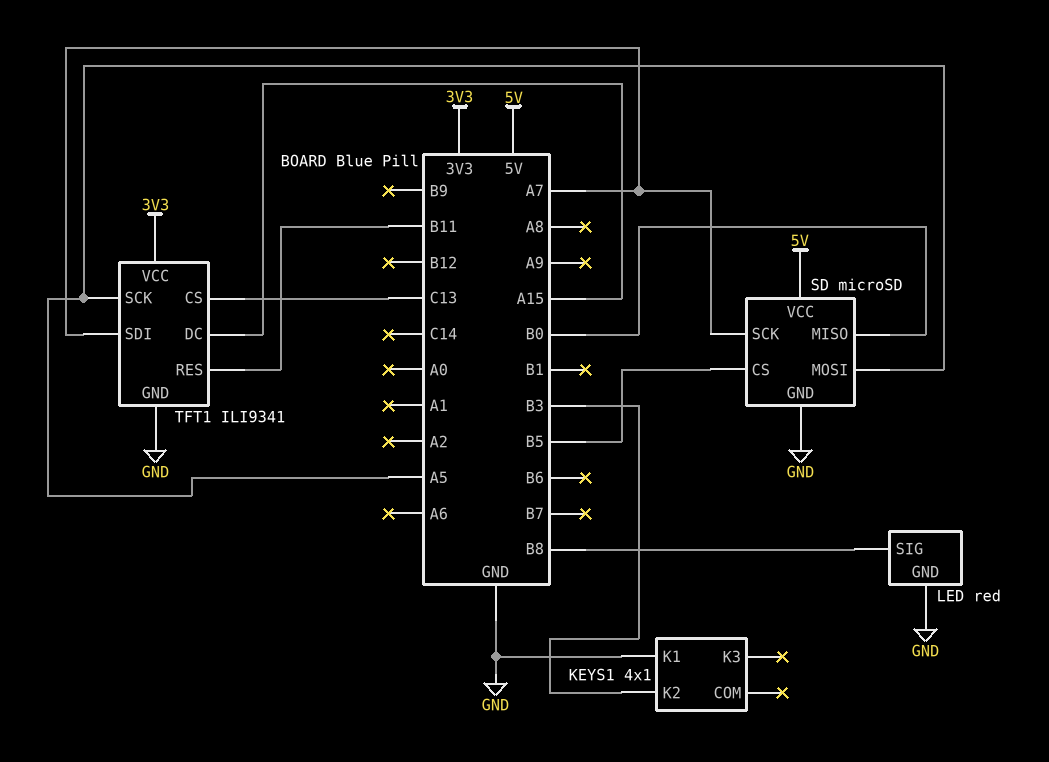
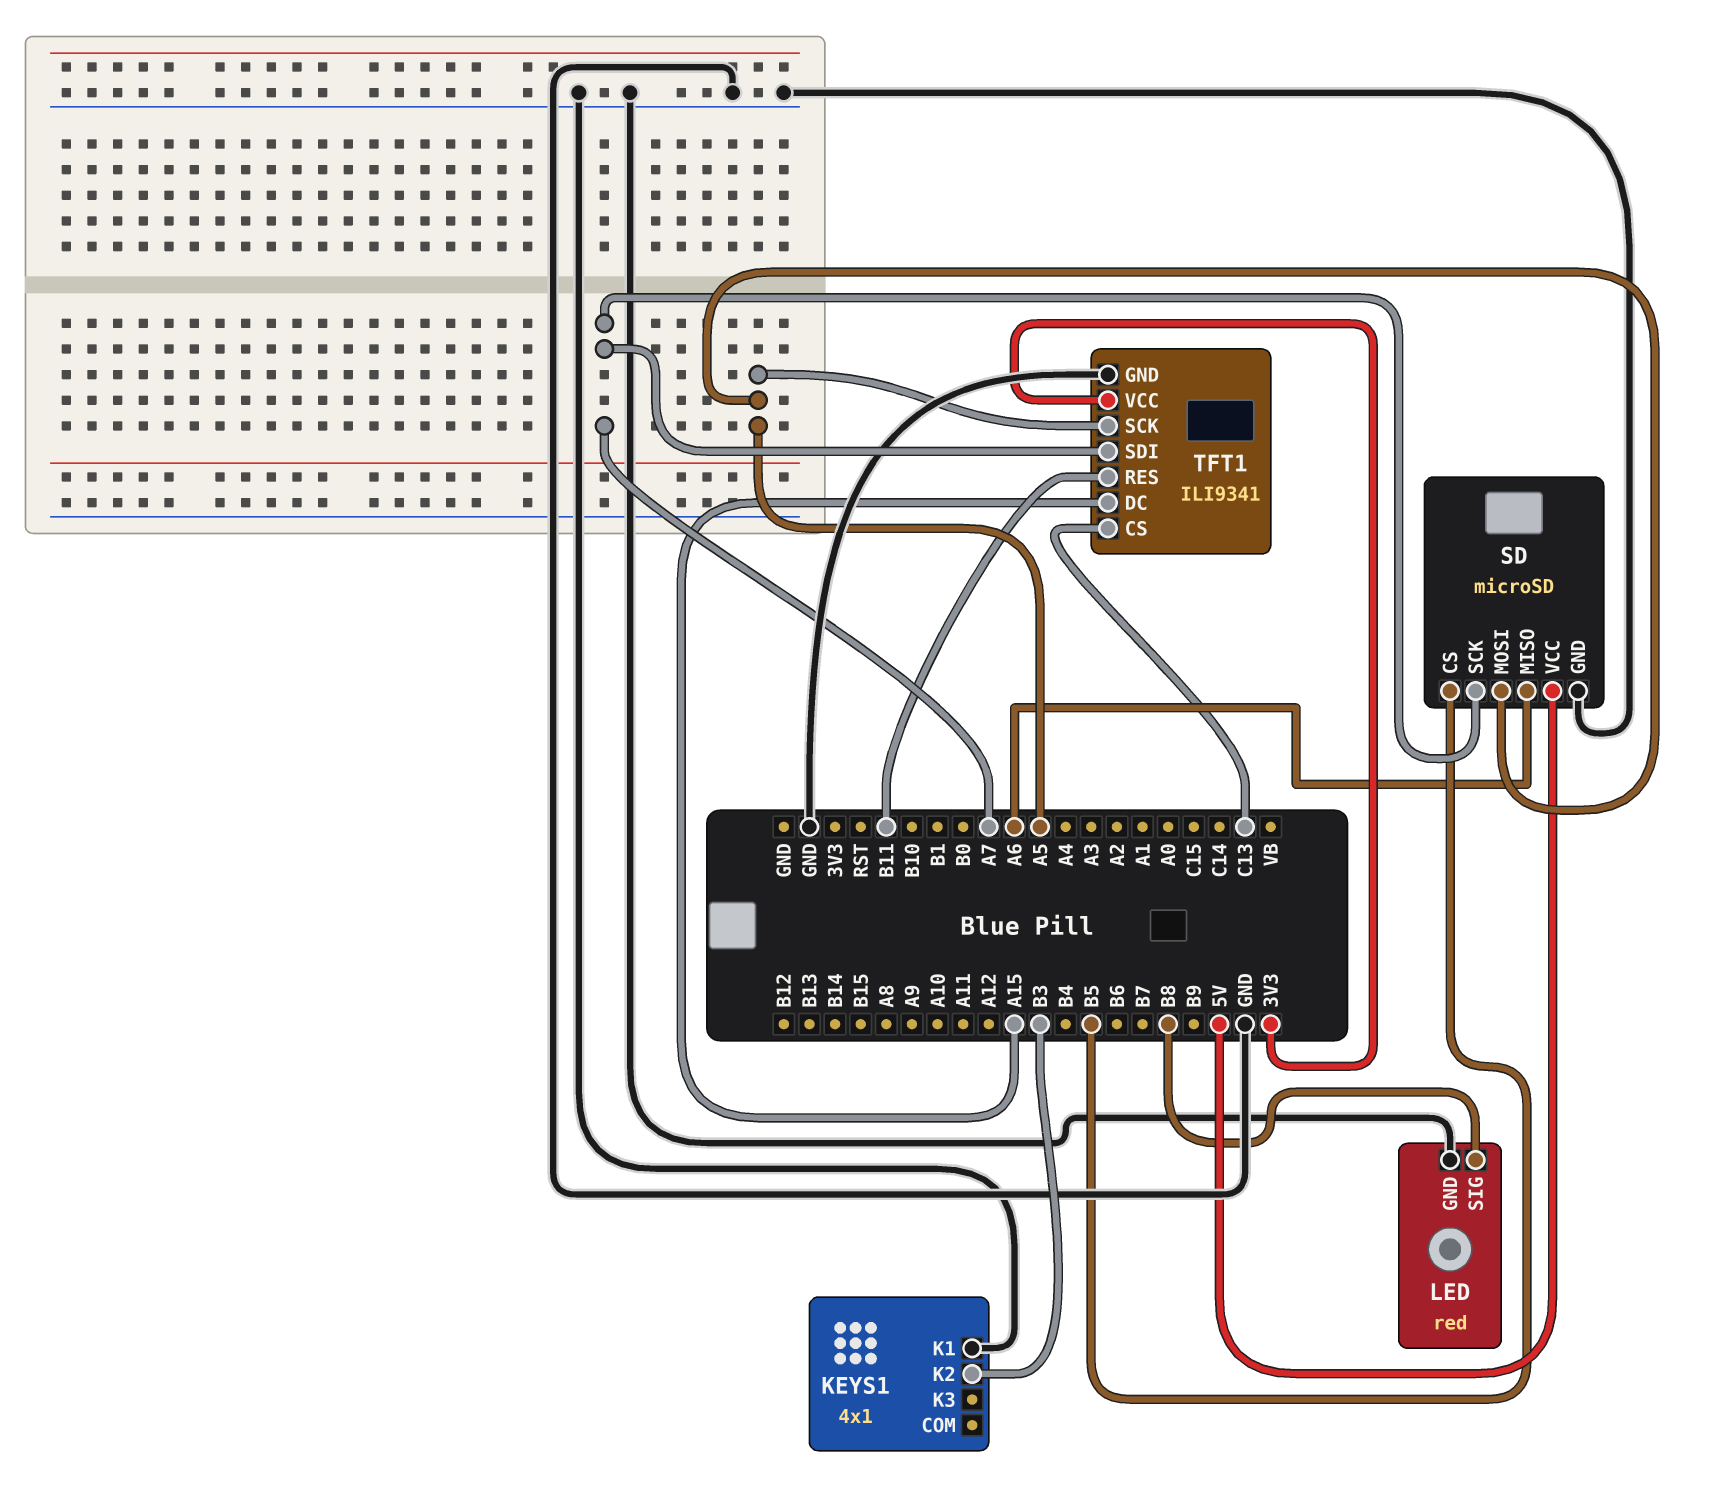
SD pin MISO: B0 -> A6

